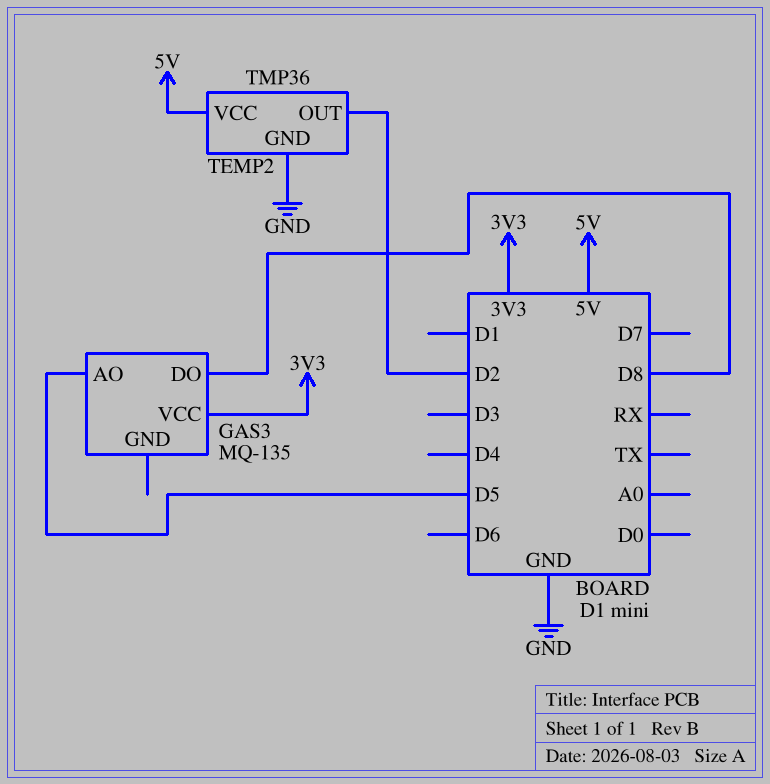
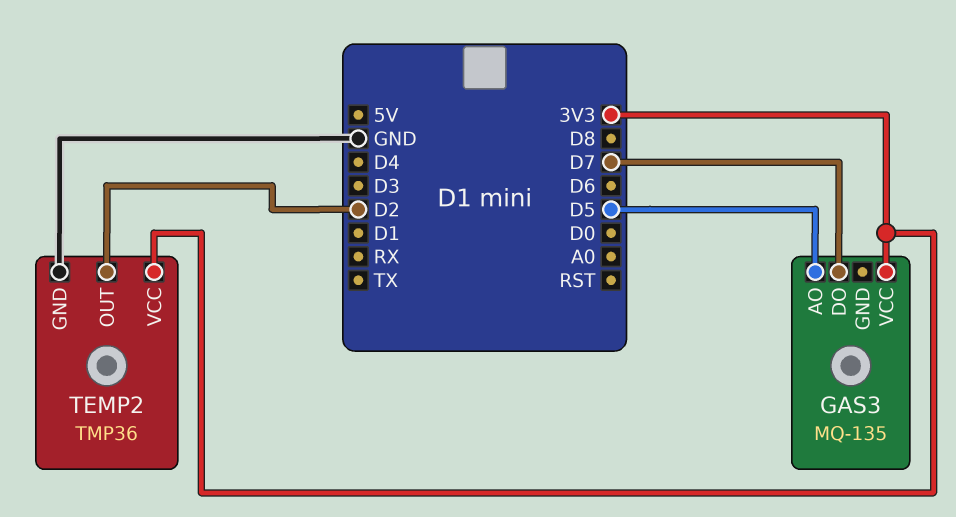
GAS3 pin DO: D8 -> D7
TEMP2 pin VCC: 5V -> 3V3

